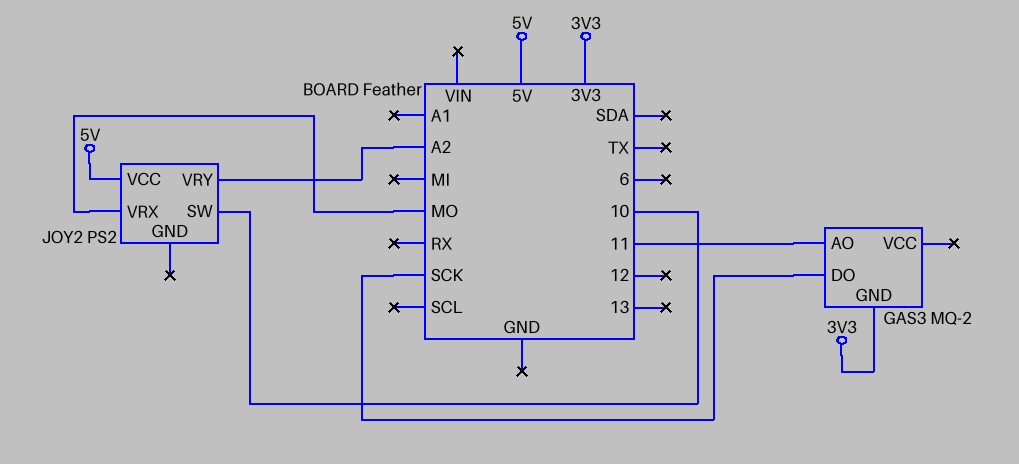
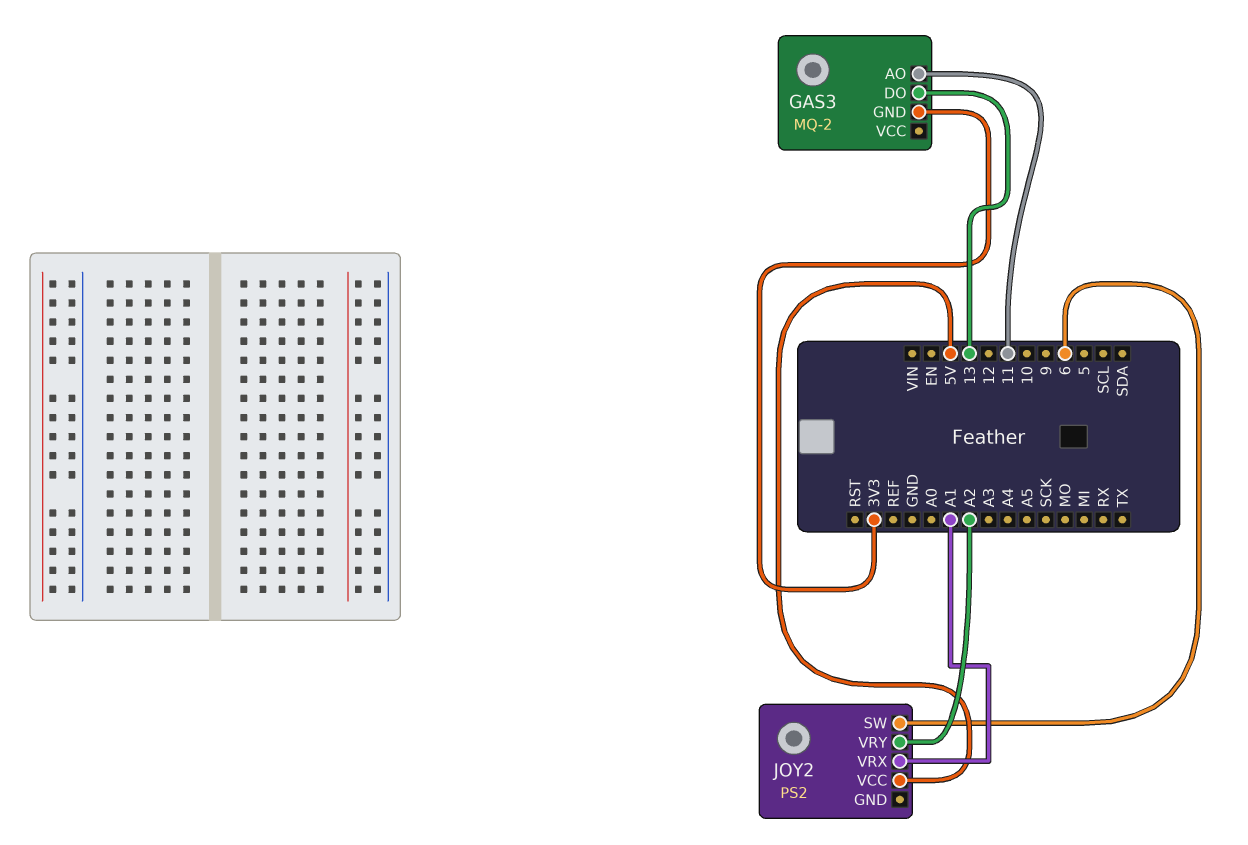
GAS3 pin DO: SCK -> 13
JOY2 pin SW: 10 -> 6
JOY2 pin VRX: MO -> A1

